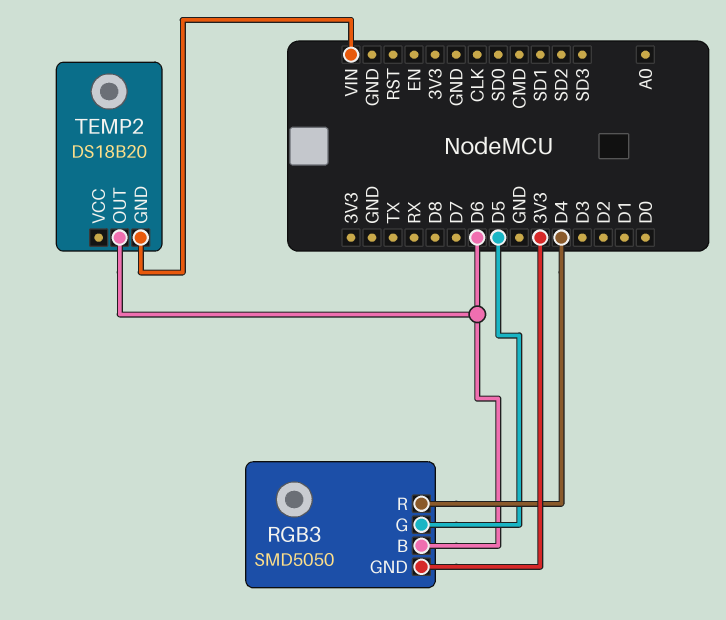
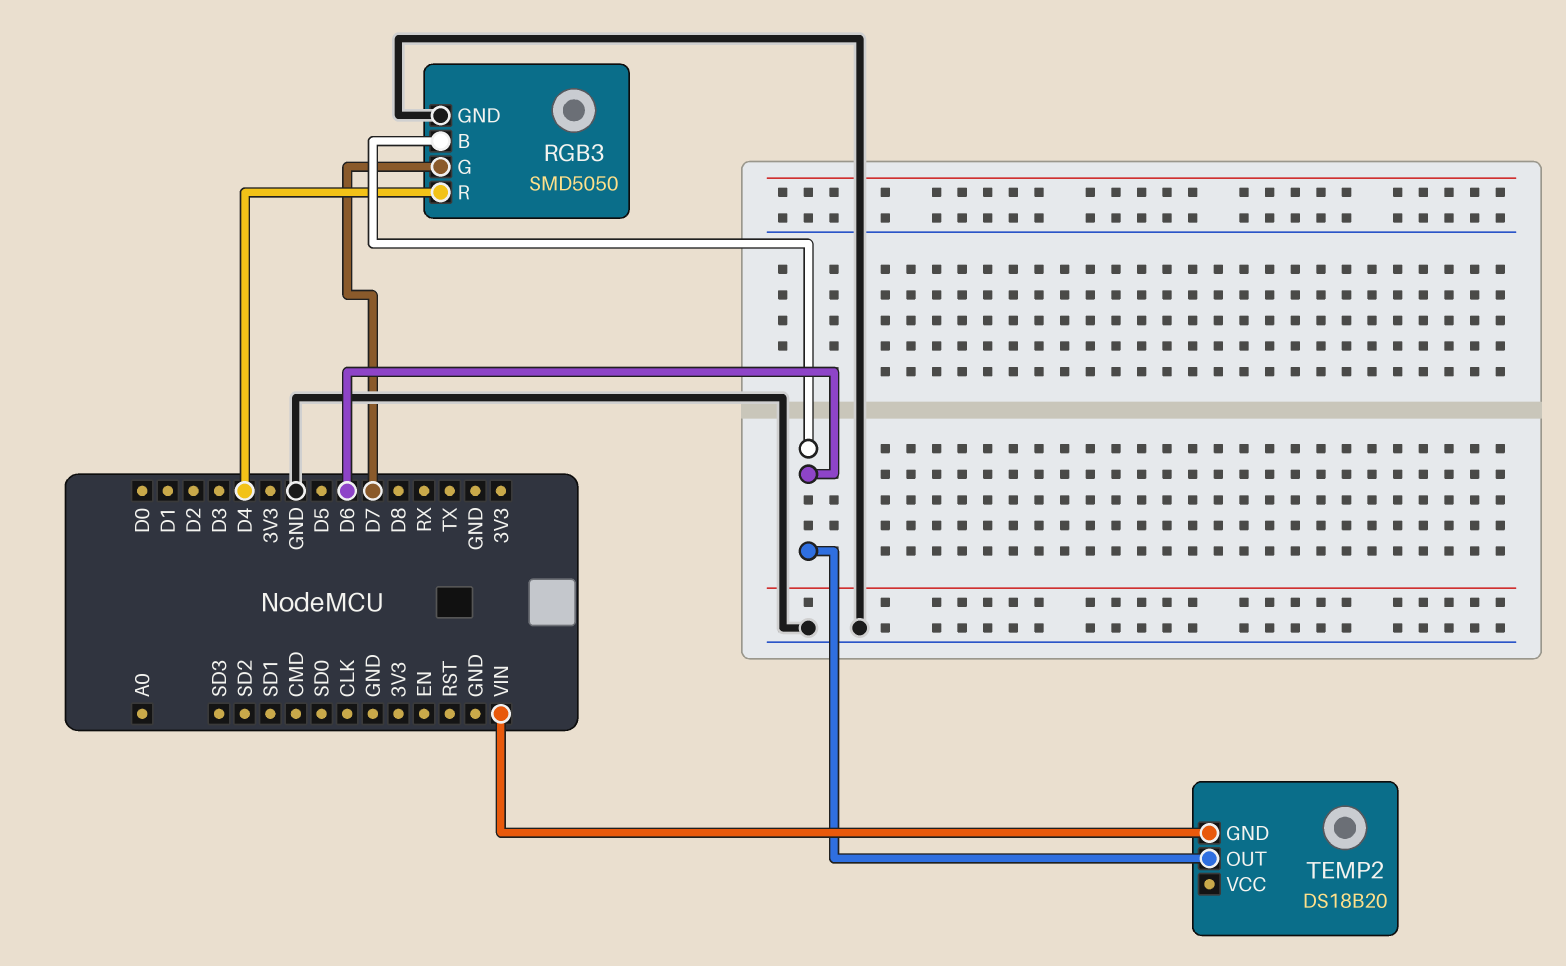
RGB3 pin G: D5 -> D7
RGB3 pin GND: 3V3 -> GND

